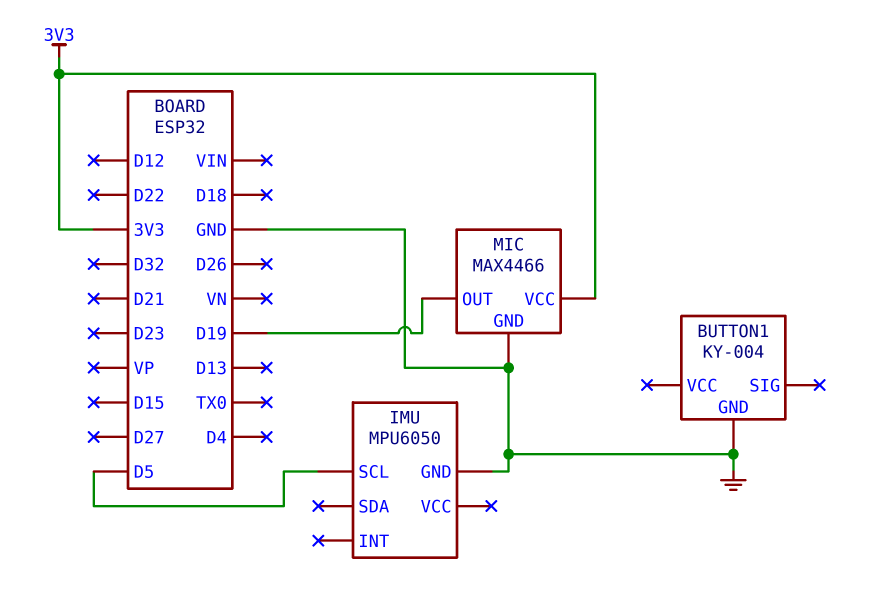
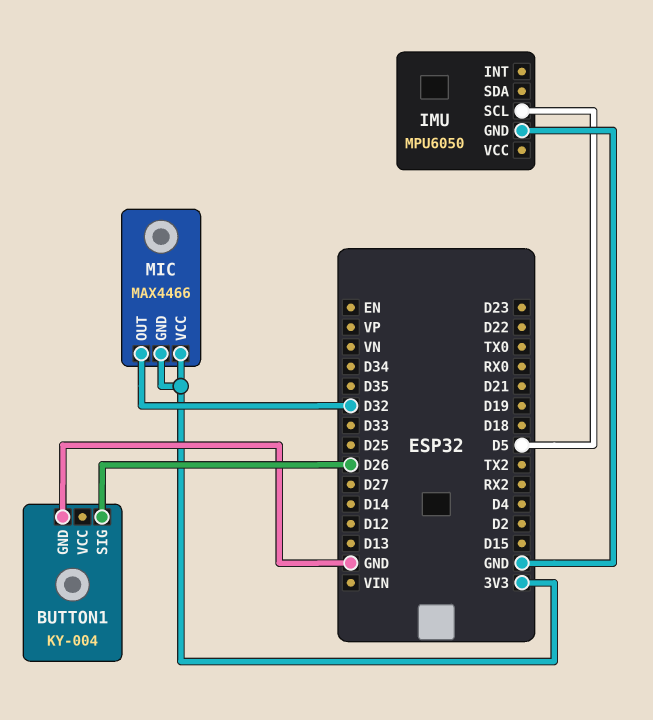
BUTTON1 pin SIG: none -> D26
MIC pin GND: GND -> 3V3
MIC pin OUT: D19 -> D32

